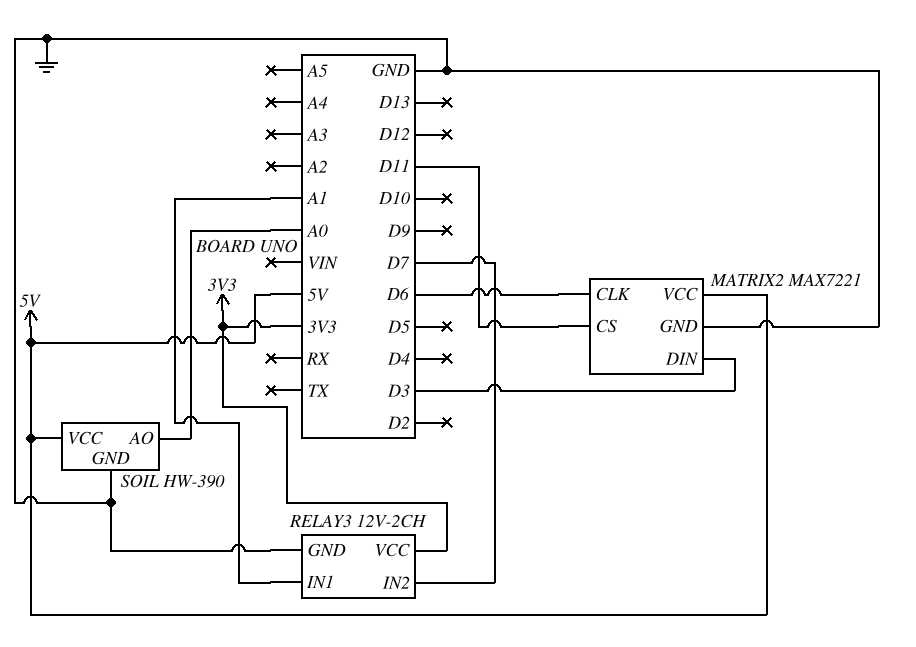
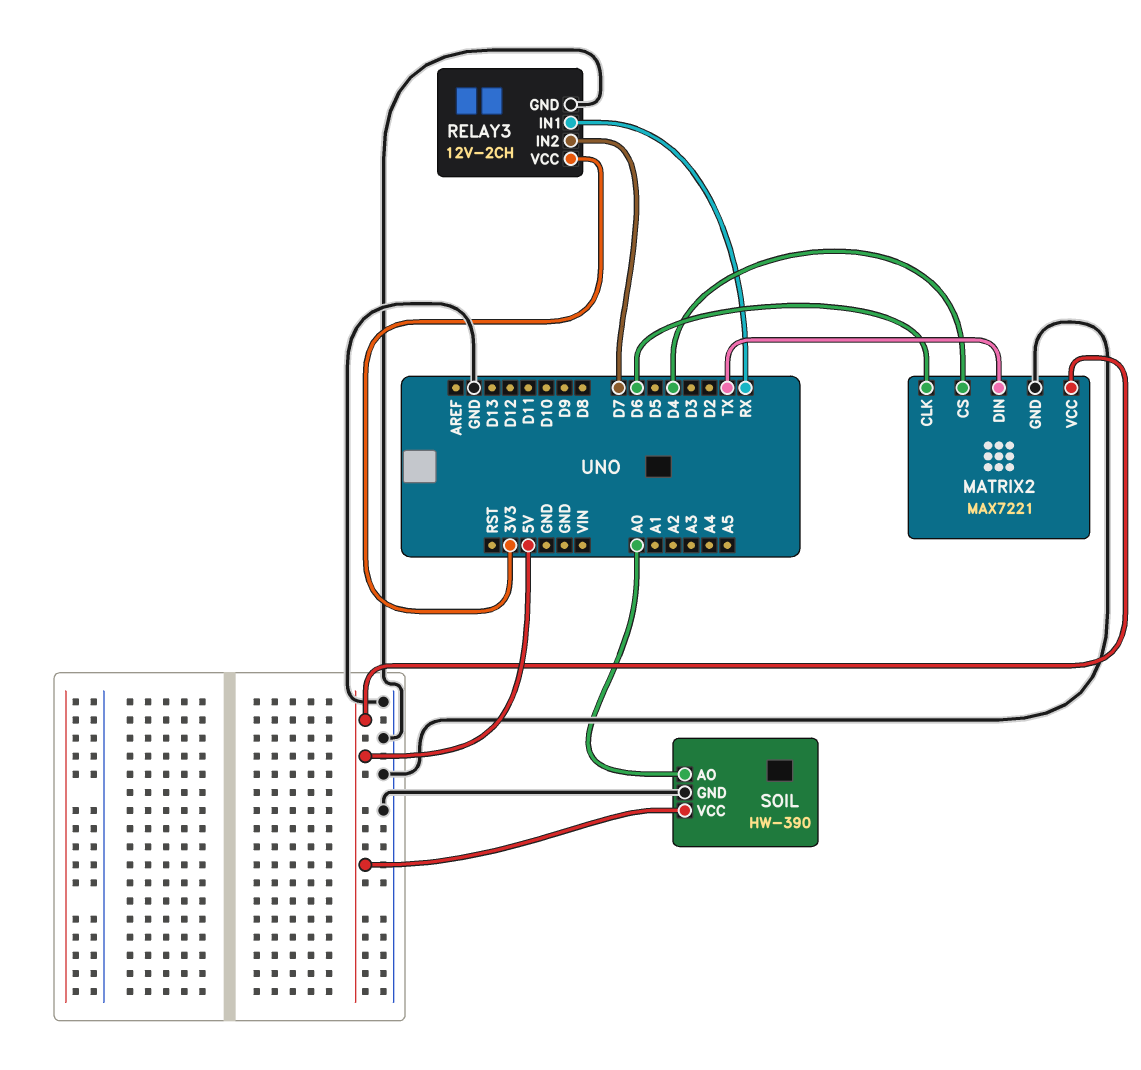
MATRIX2 pin CS: D11 -> D4
MATRIX2 pin DIN: D3 -> TX
RELAY3 pin IN1: A1 -> RX

